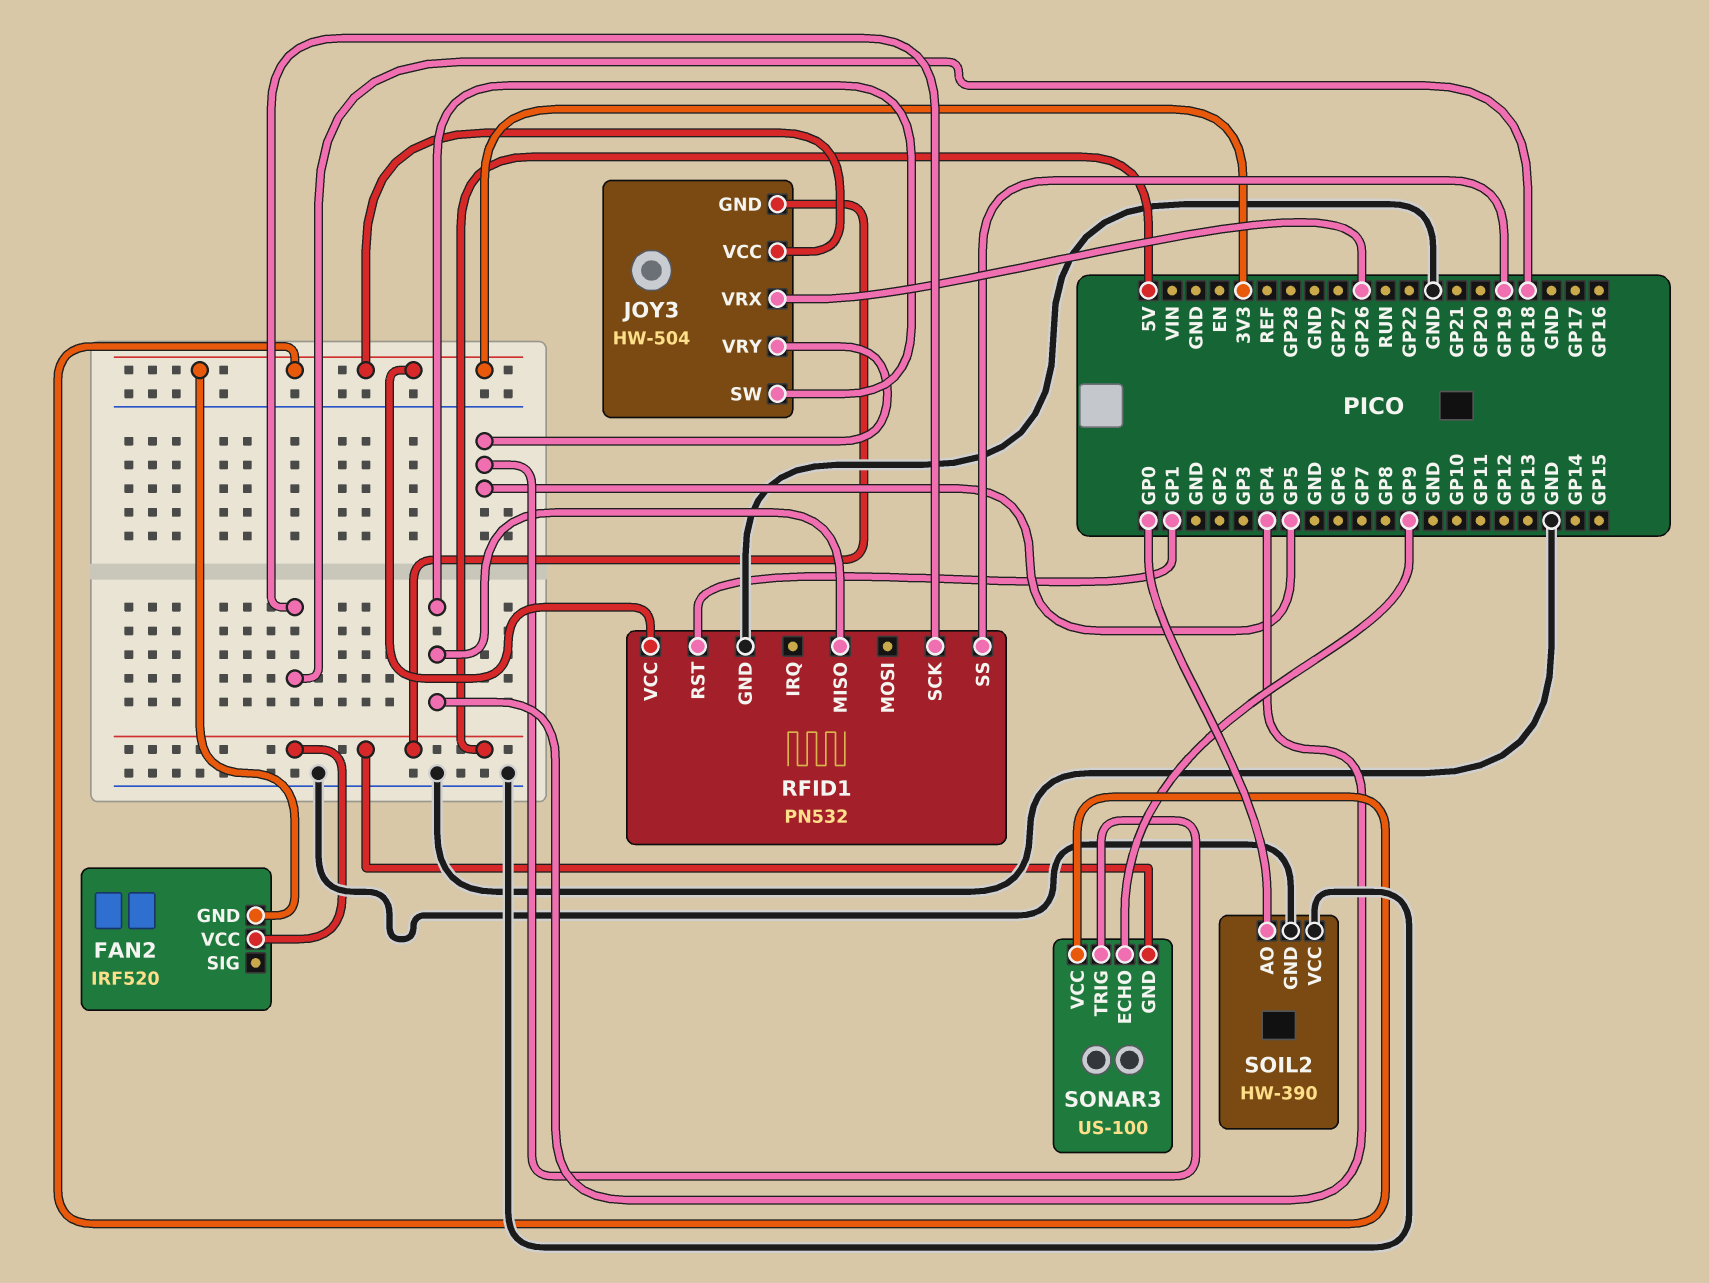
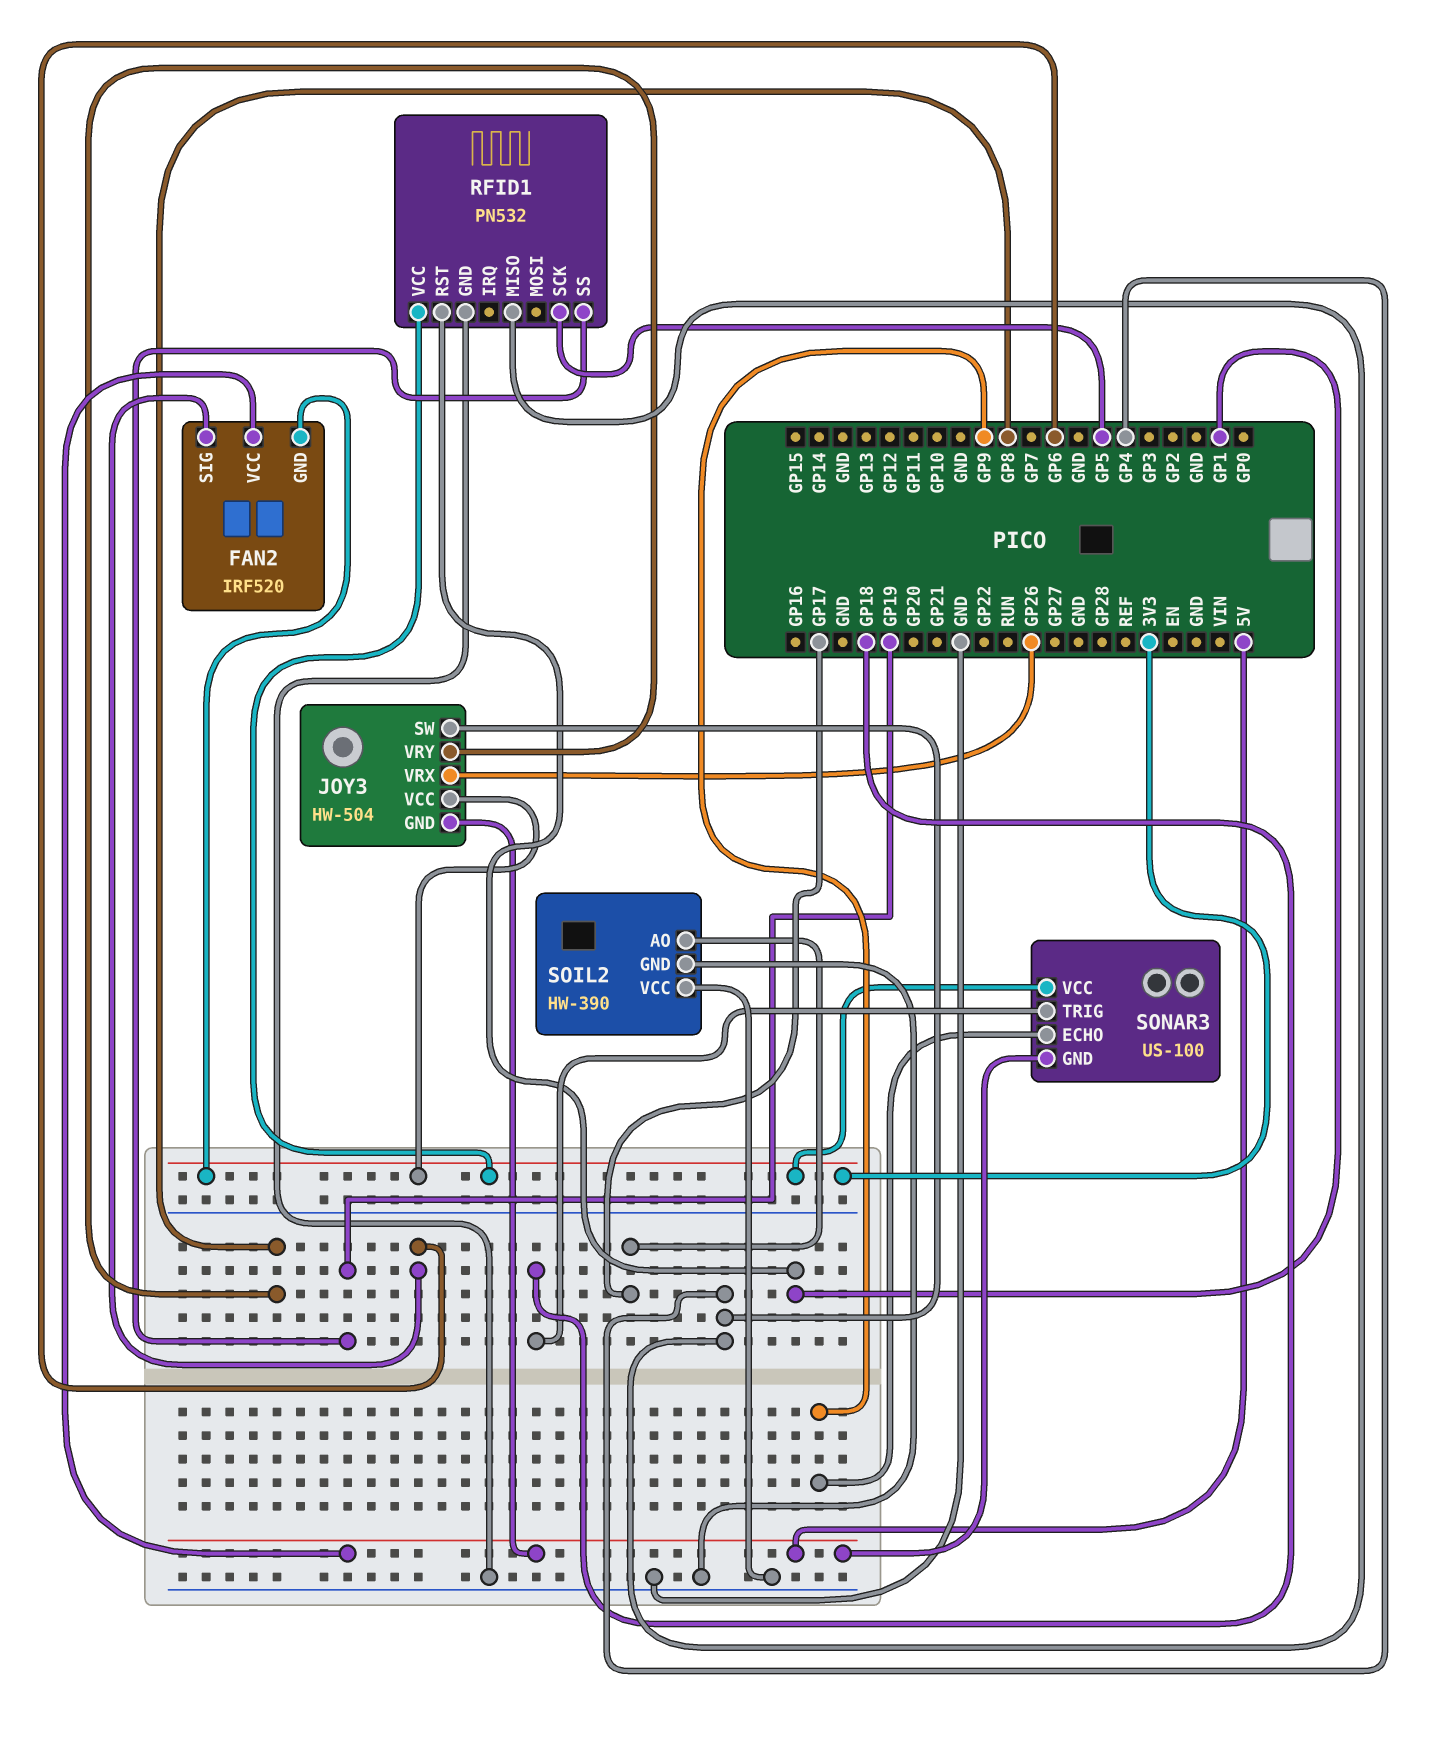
FAN2 pin SIG: none -> GP6
JOY3 pin VRY: GP5 -> GP8
RFID1 pin SCK: GP18 -> GP5
SOIL2 pin AO: GP0 -> GP17
SONAR3 pin TRIG: GP5 -> GP18

